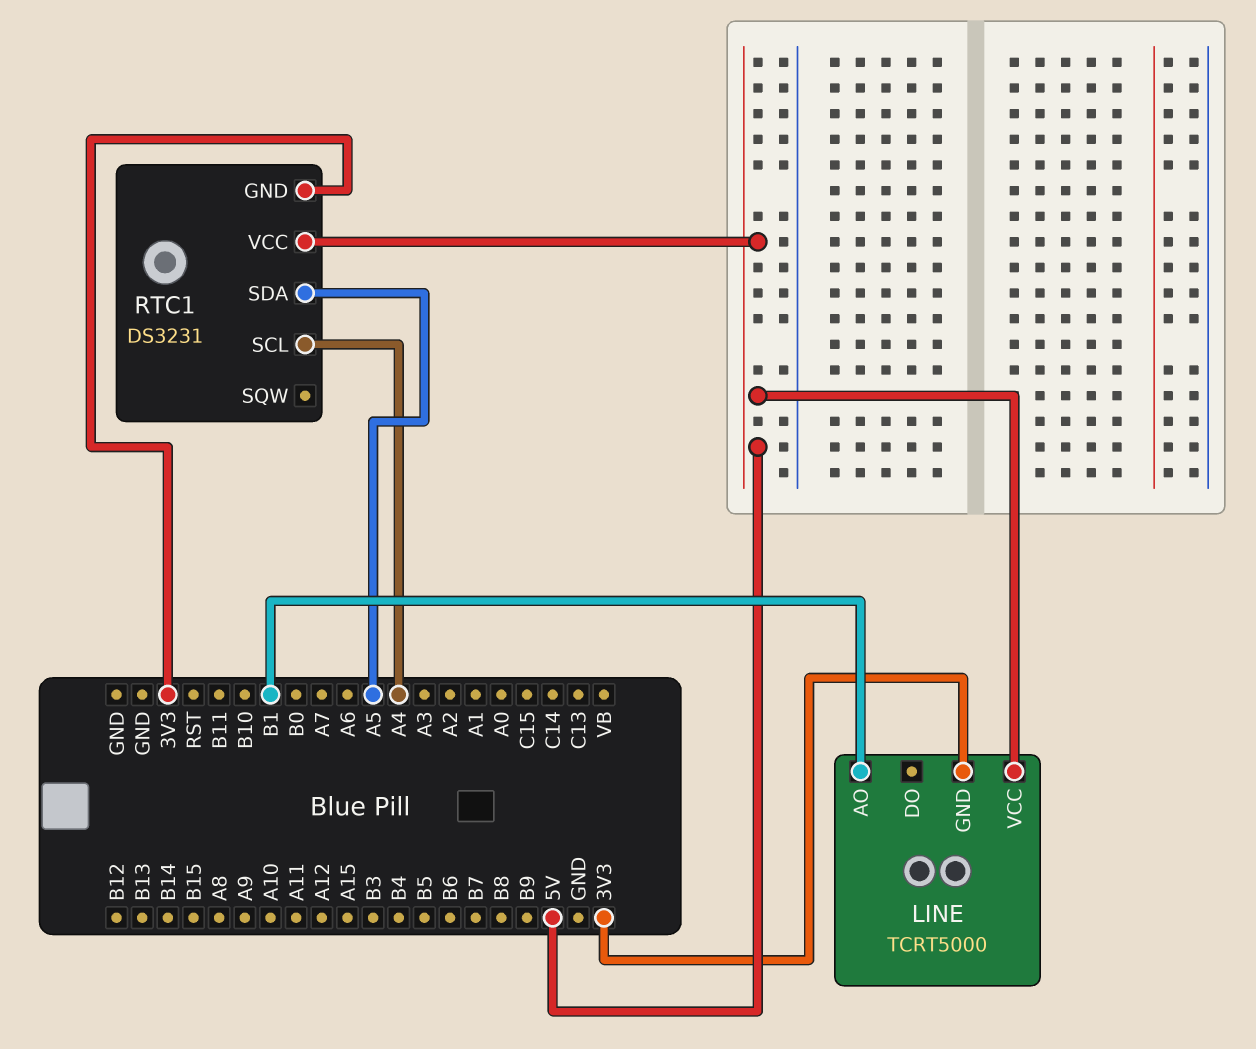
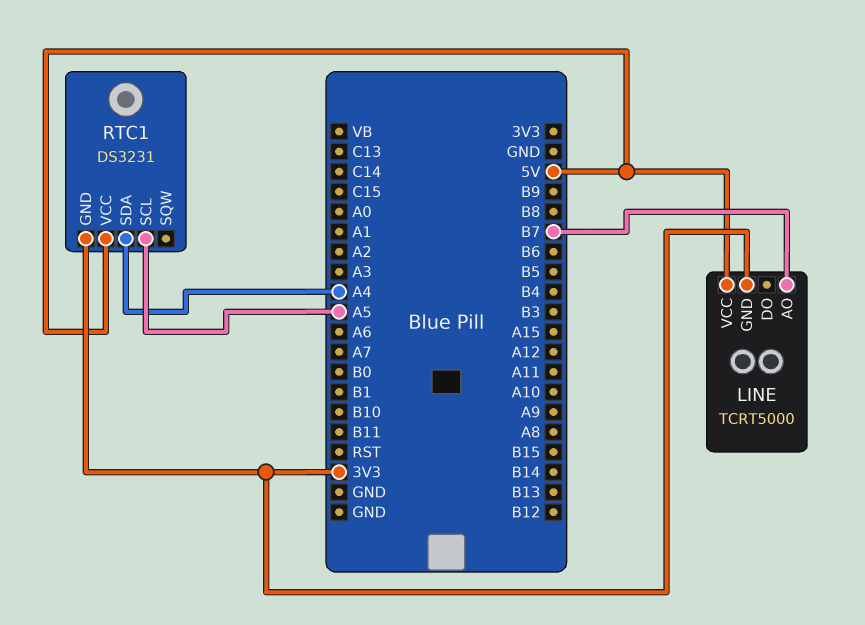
LINE pin AO: B1 -> B7
RTC1 pin SCL: A4 -> A5
RTC1 pin SDA: A5 -> A4

